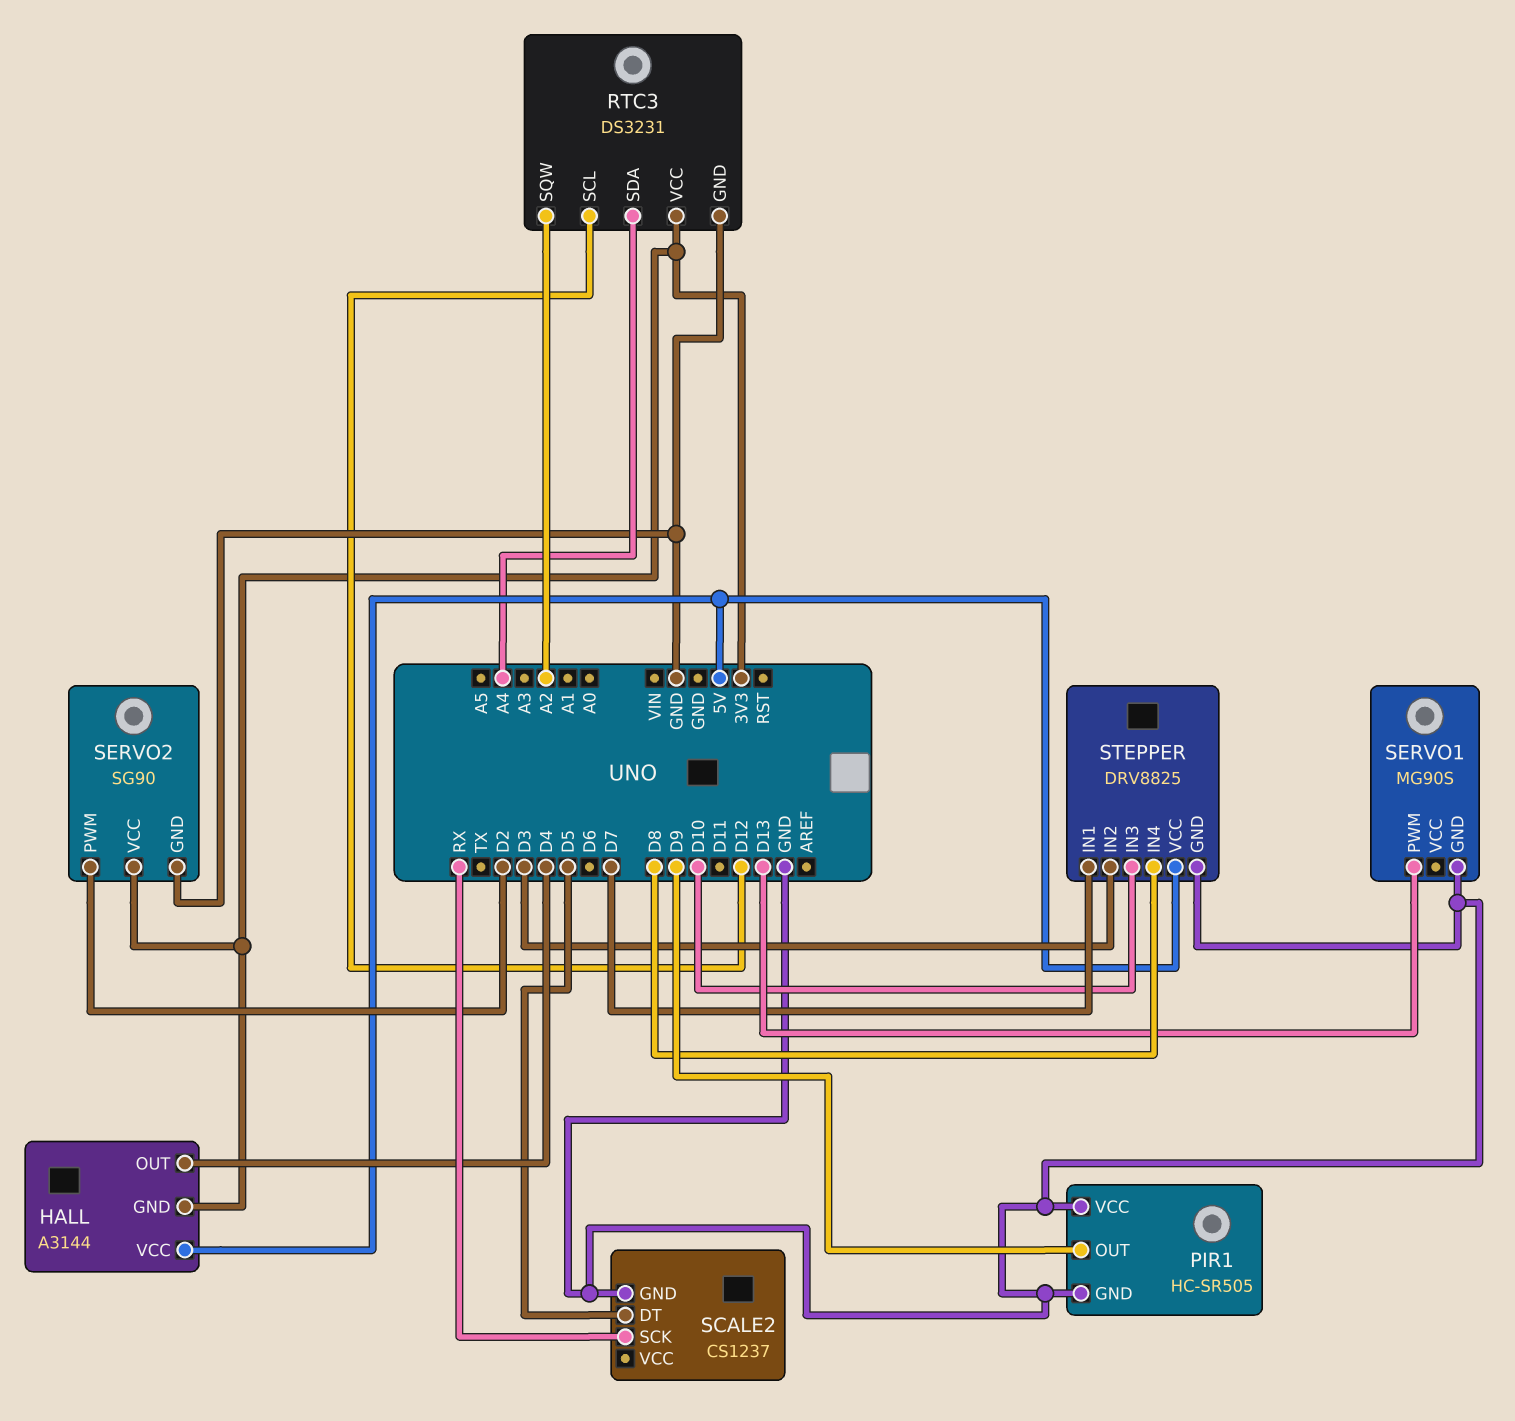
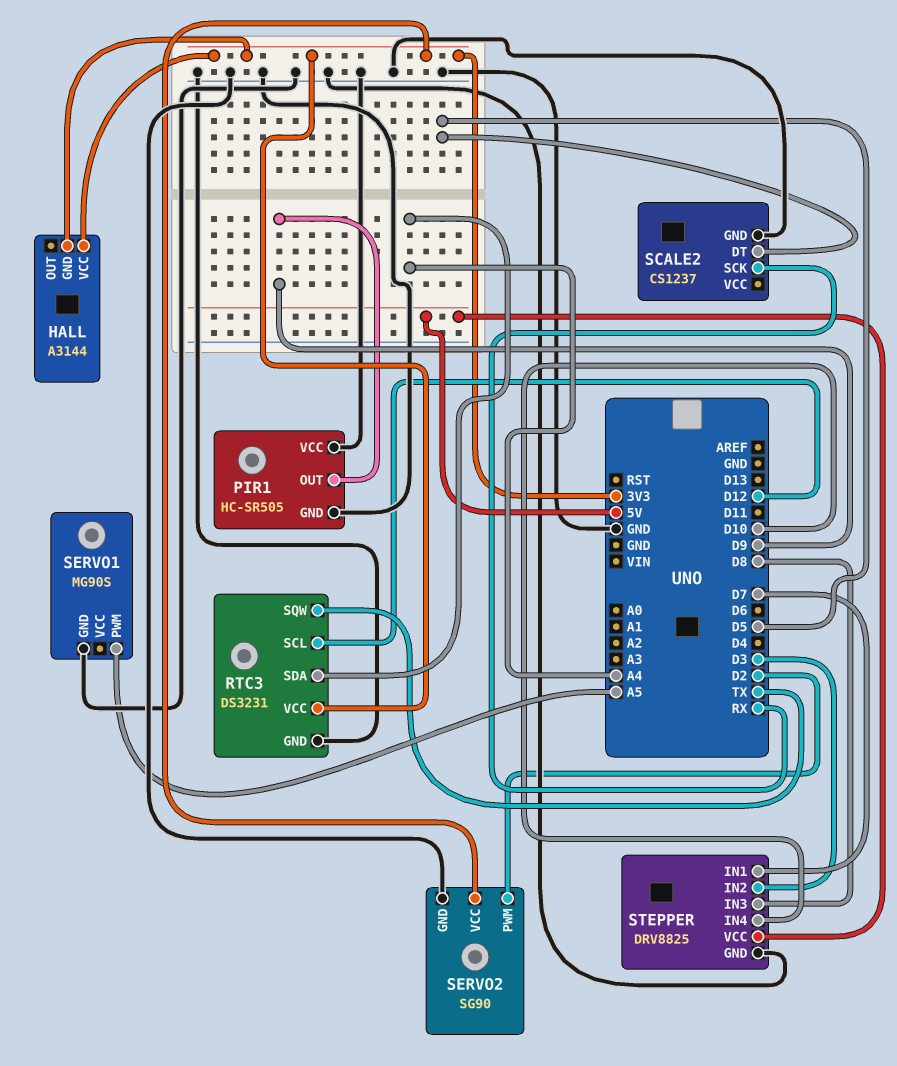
HALL pin OUT: D4 -> none
HALL pin VCC: 5V -> 3V3
RTC3 pin SQW: A2 -> TX
SERVO1 pin PWM: D13 -> A5
STEPPER pin IN3: D10 -> D8
STEPPER pin IN4: D8 -> D10

